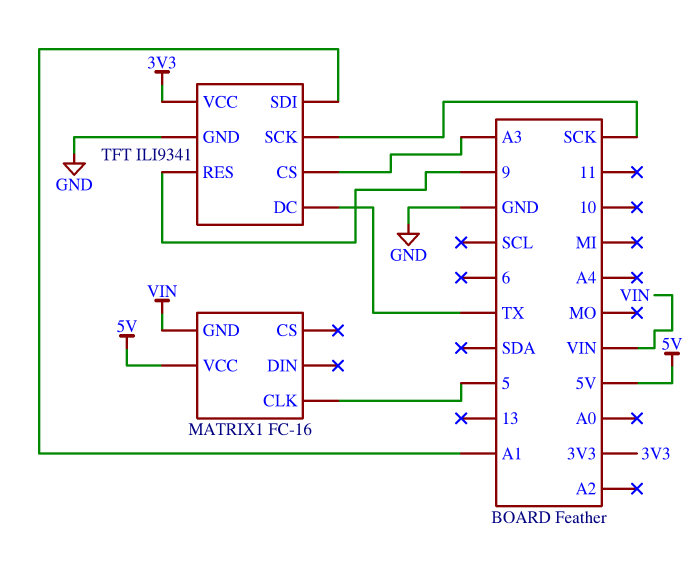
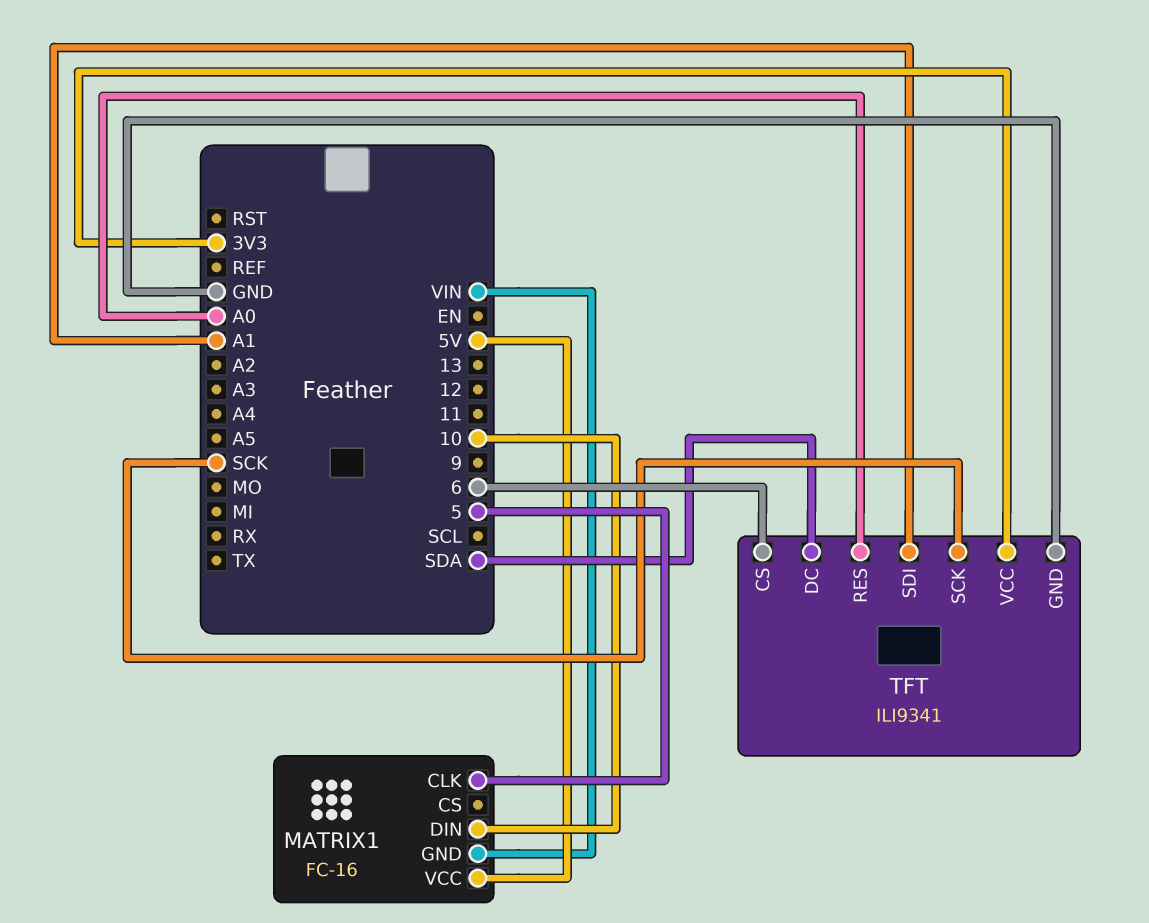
MATRIX1 pin DIN: none -> 10
TFT pin CS: A3 -> 6
TFT pin DC: TX -> SDA
TFT pin RES: 9 -> A0

